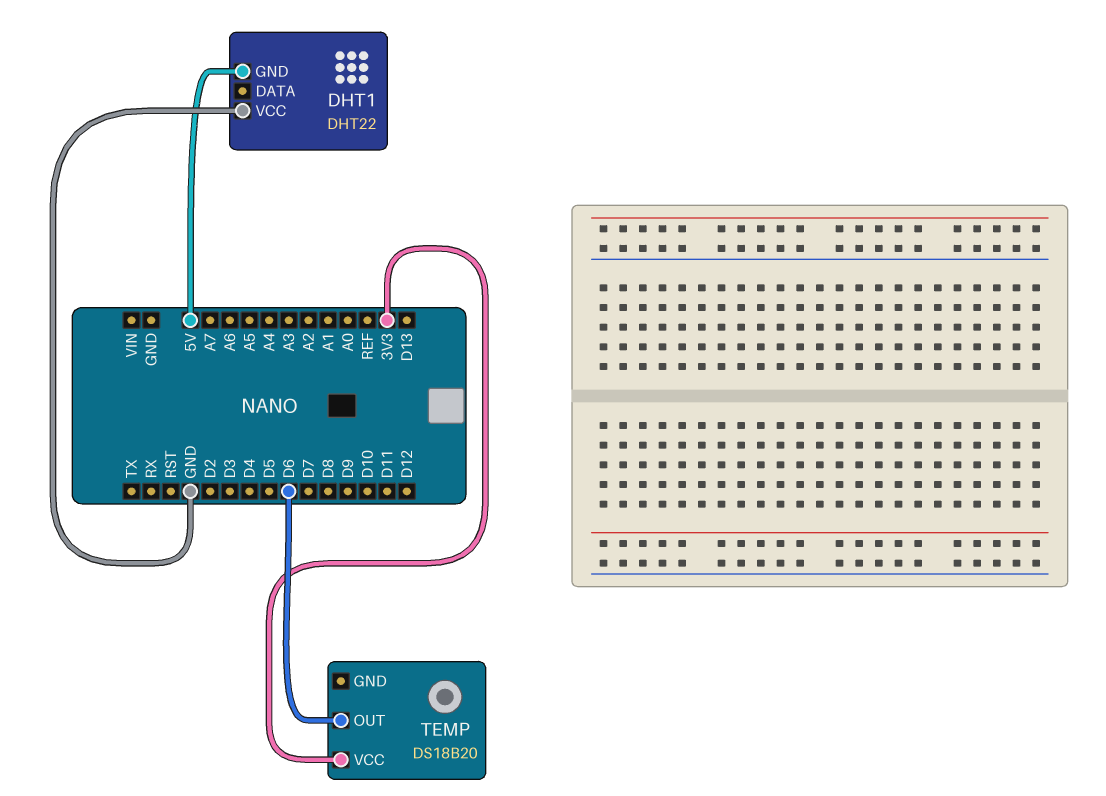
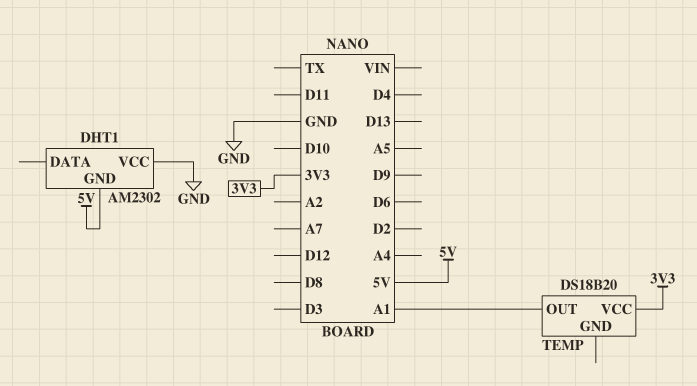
DHT1: DHT22 -> AM2302
TEMP pin OUT: D6 -> A1

